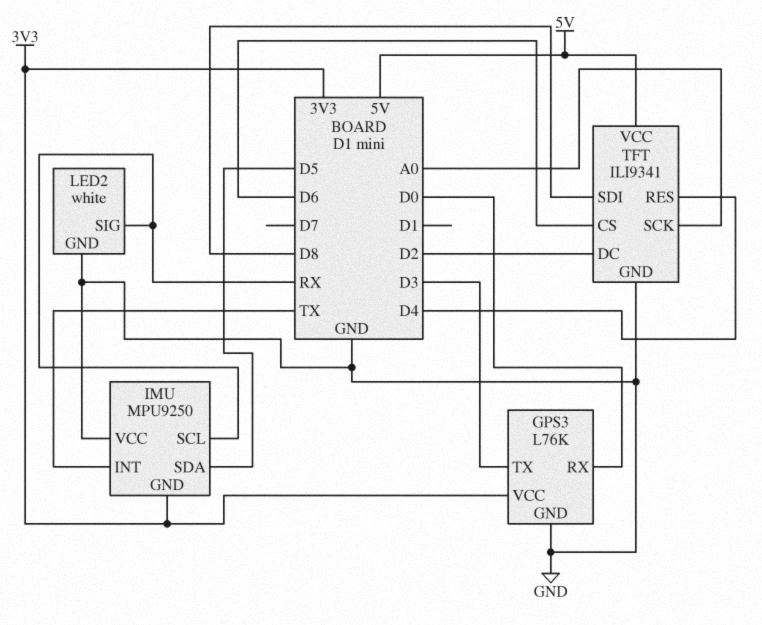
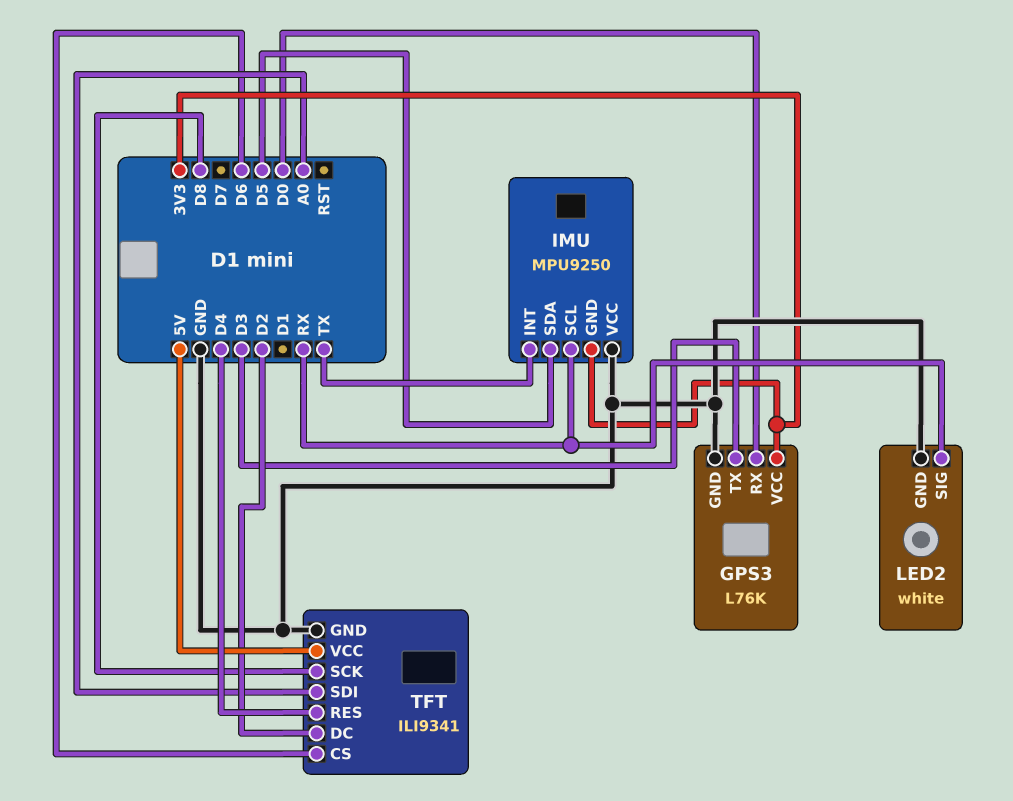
TFT pin SCK: A0 -> D8
TFT pin SDI: D8 -> A0

